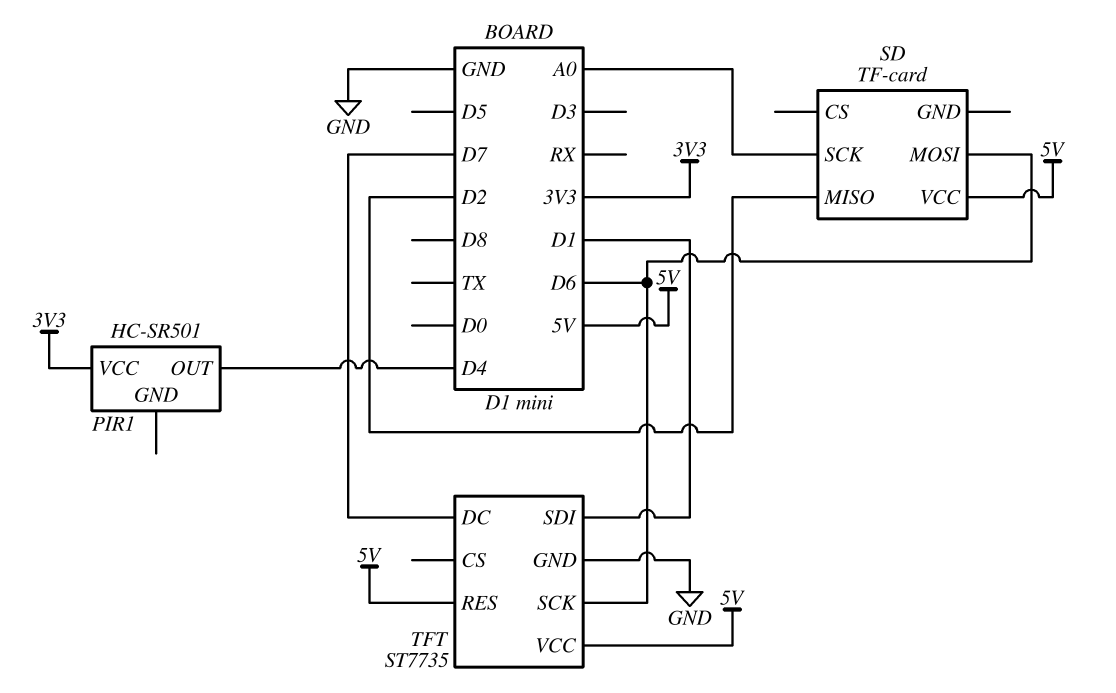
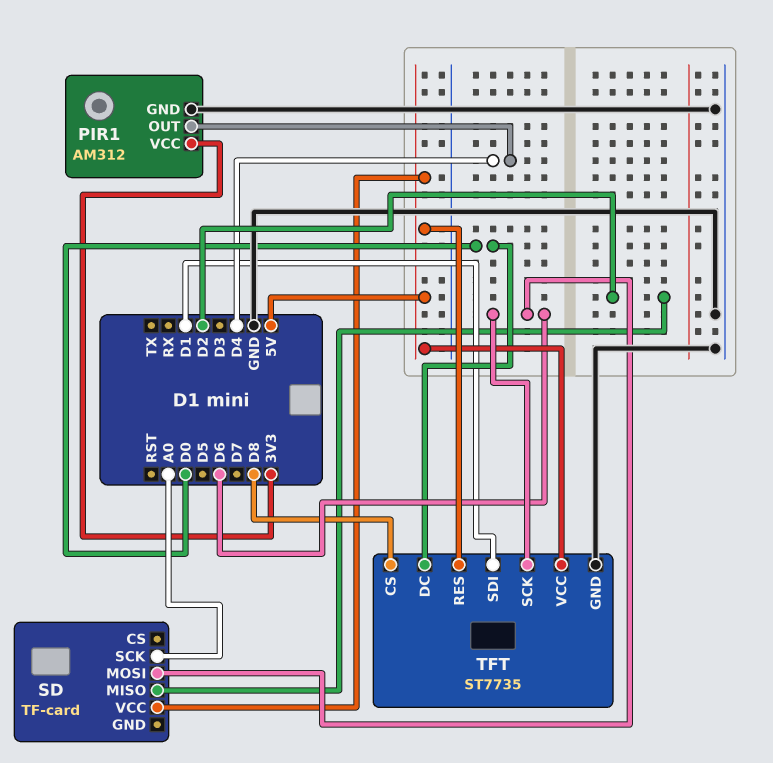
PIR1: HC-SR501 -> AM312
PIR1 pin GND: none -> GND
TFT pin CS: none -> D8
TFT pin DC: D7 -> D0

